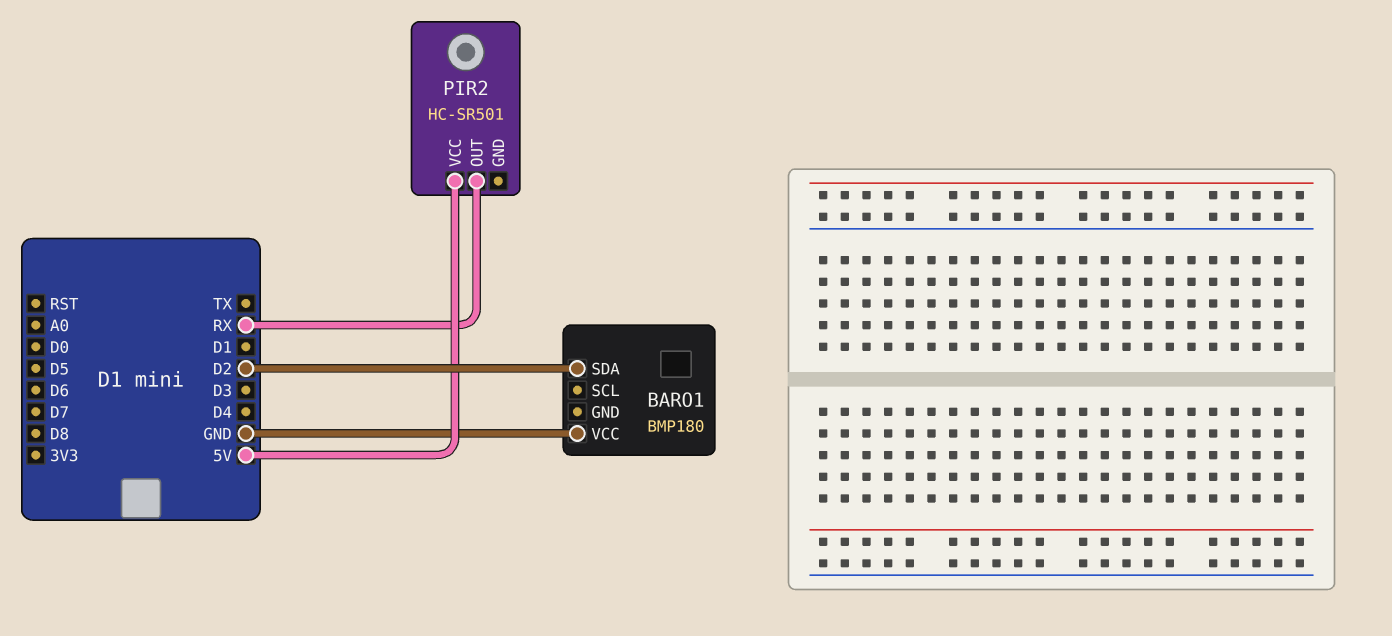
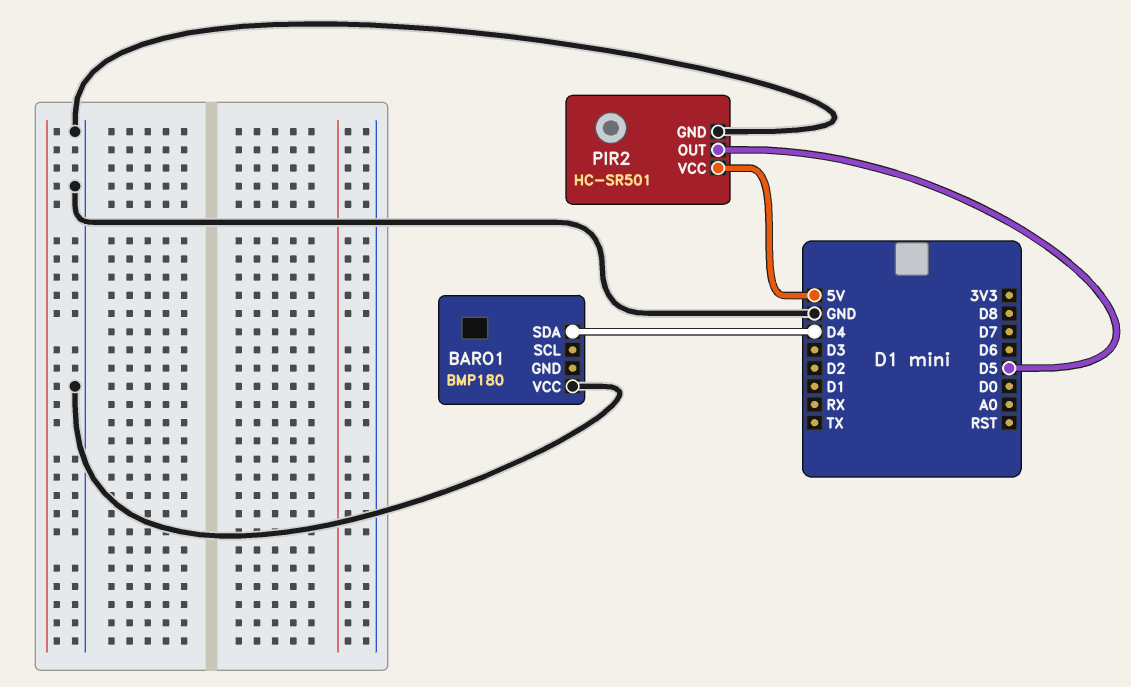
BARO1 pin SDA: D2 -> D4
PIR2 pin GND: none -> GND
PIR2 pin OUT: RX -> D5

